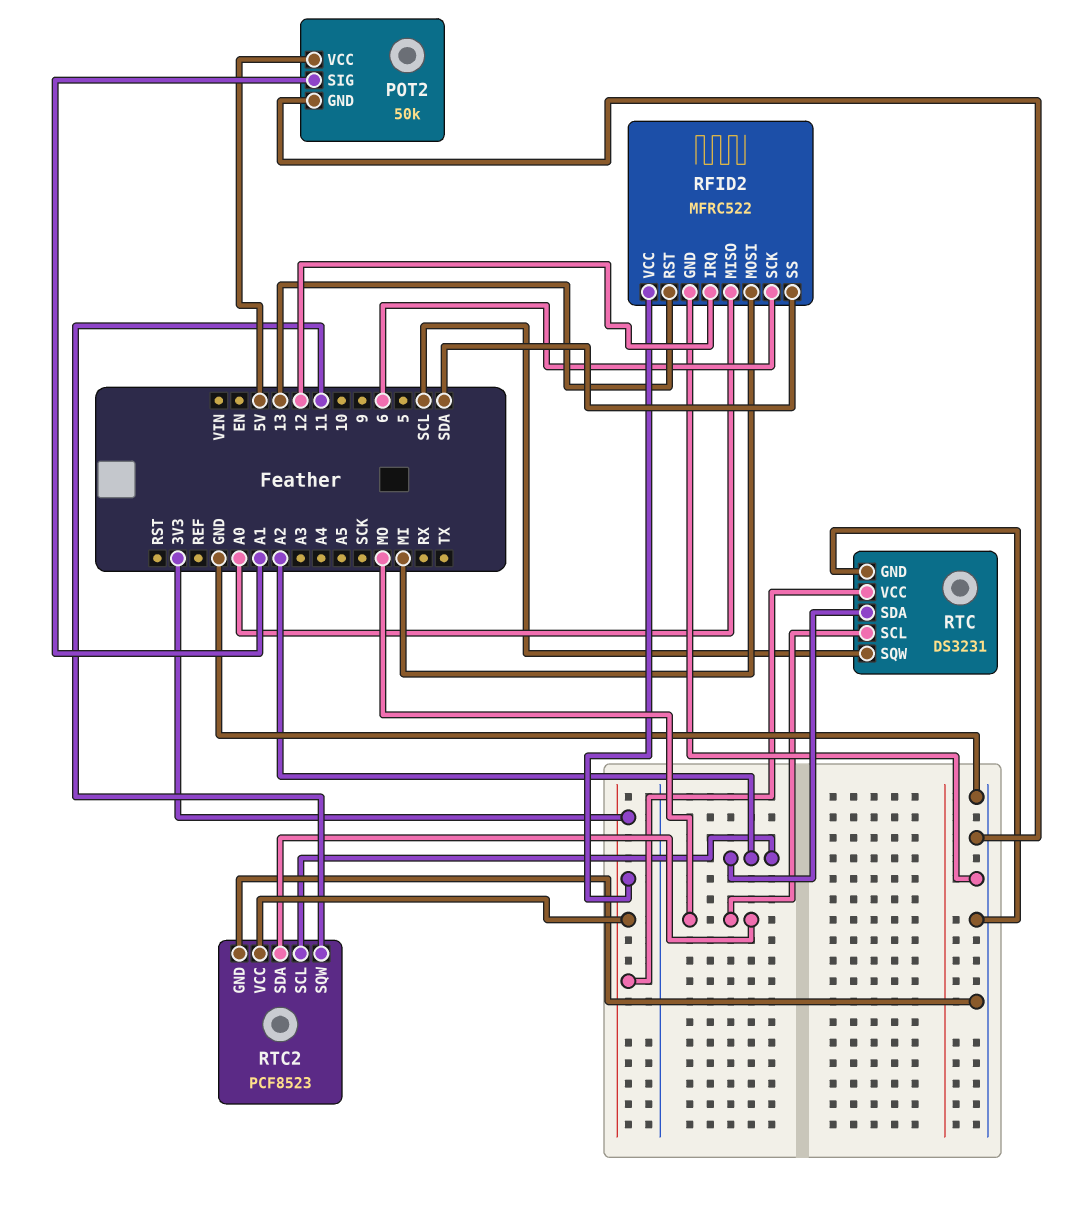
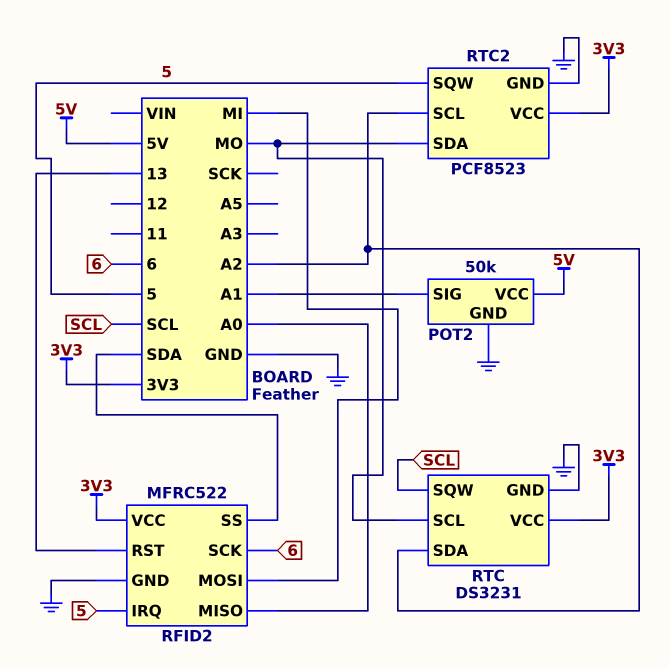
RFID2 pin IRQ: 12 -> 5
RTC2 pin SQW: 11 -> 5

